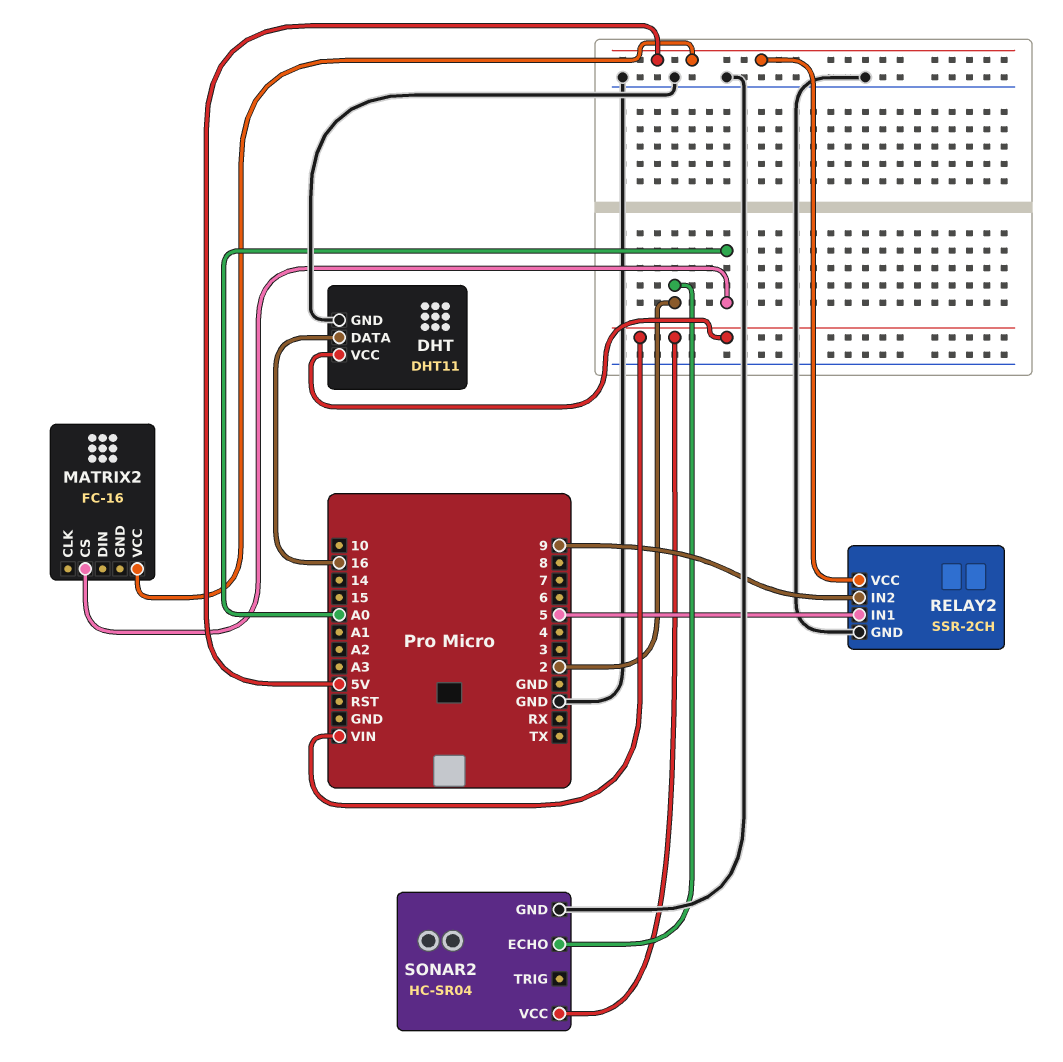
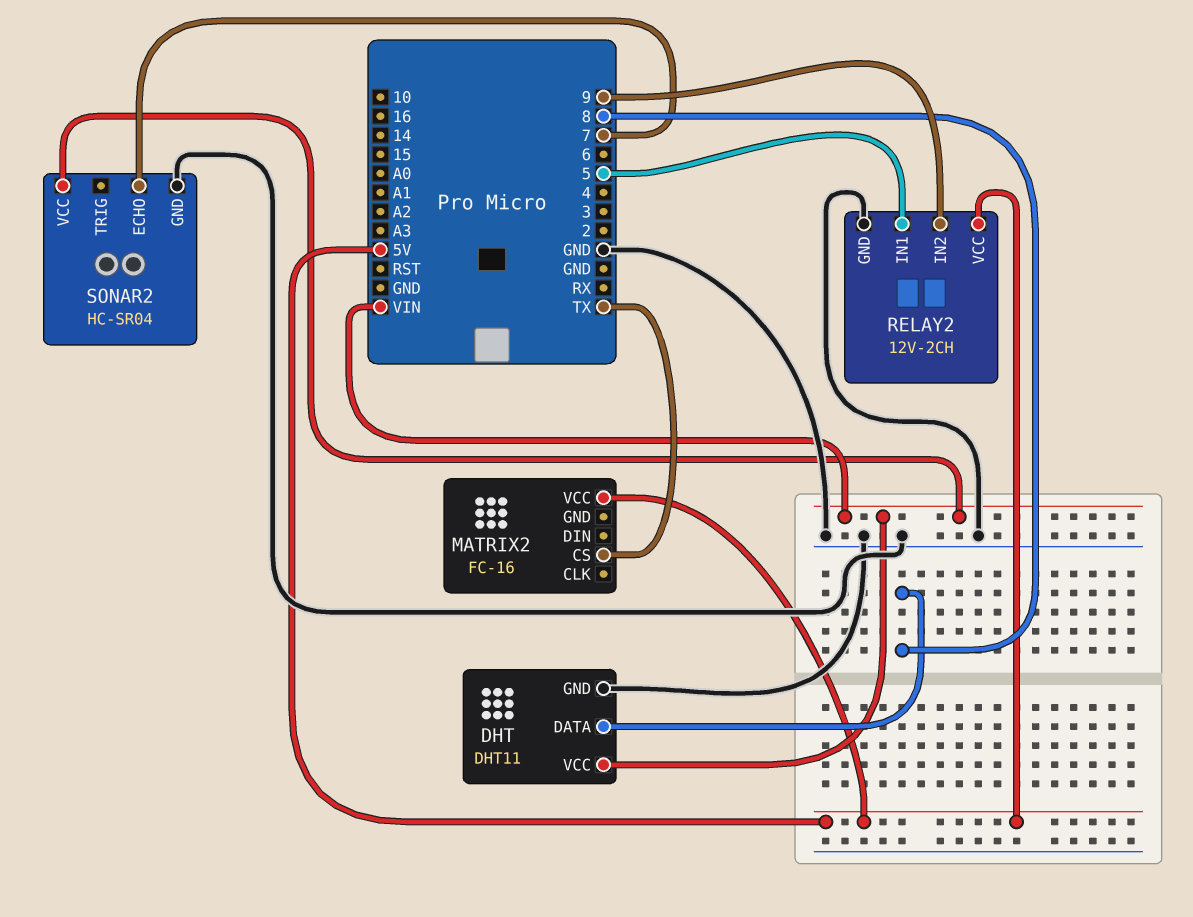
DHT pin DATA: 16 -> 8
MATRIX2 pin CS: A0 -> TX
RELAY2: SSR-2CH -> 12V-2CH
SONAR2 pin ECHO: 2 -> 7

